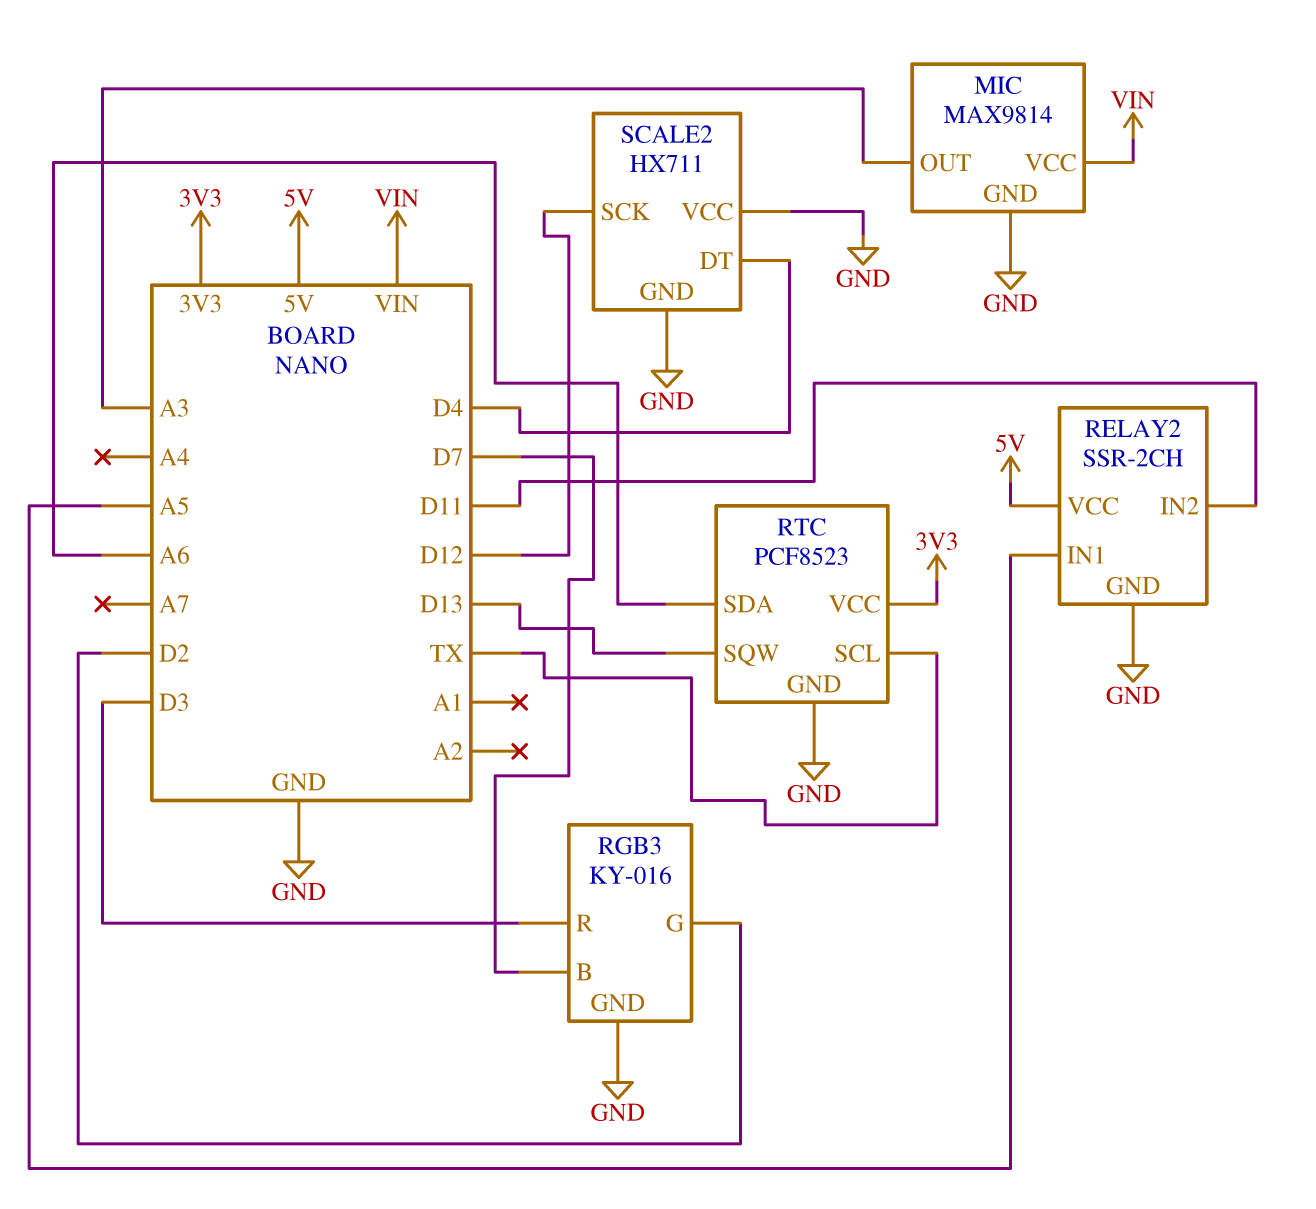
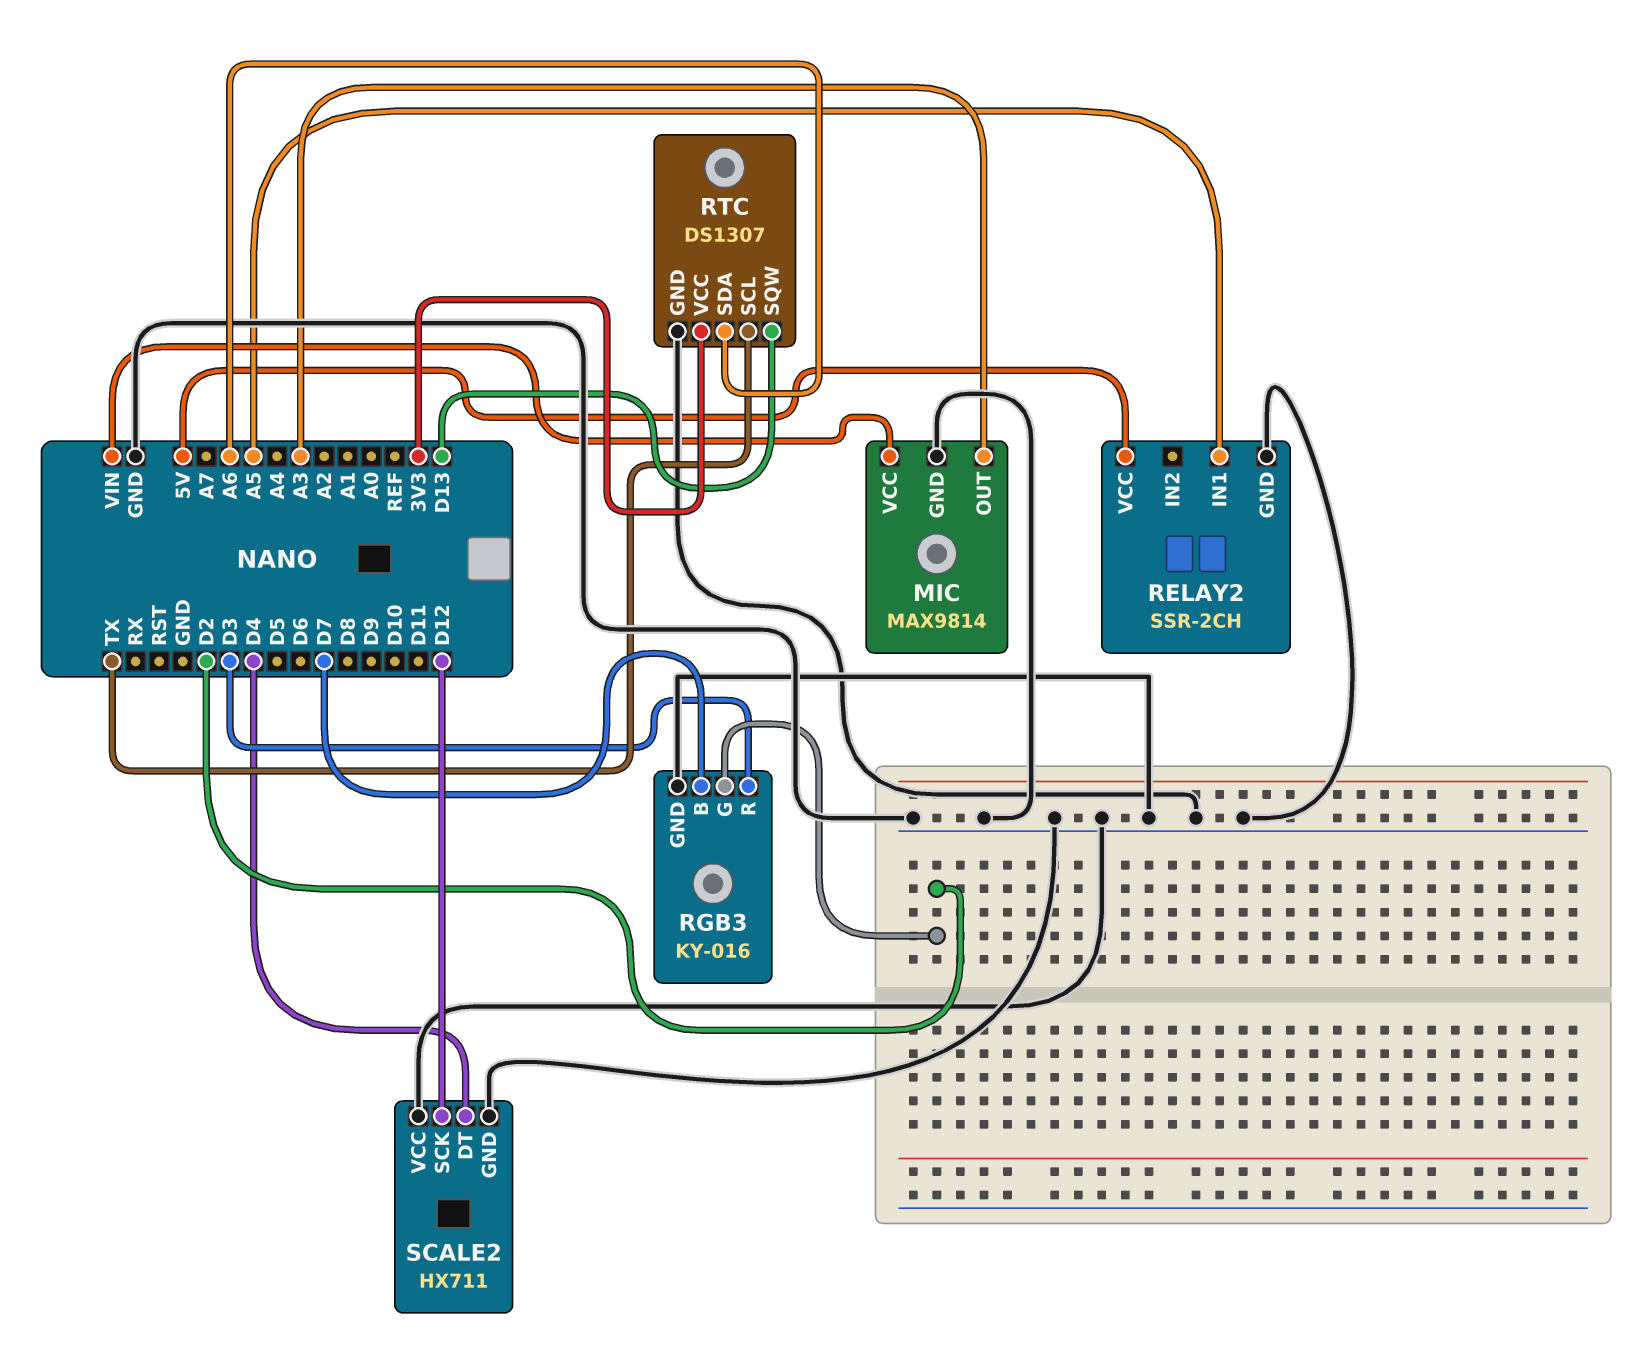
RELAY2 pin IN2: D11 -> none
RTC: PCF8523 -> DS1307

